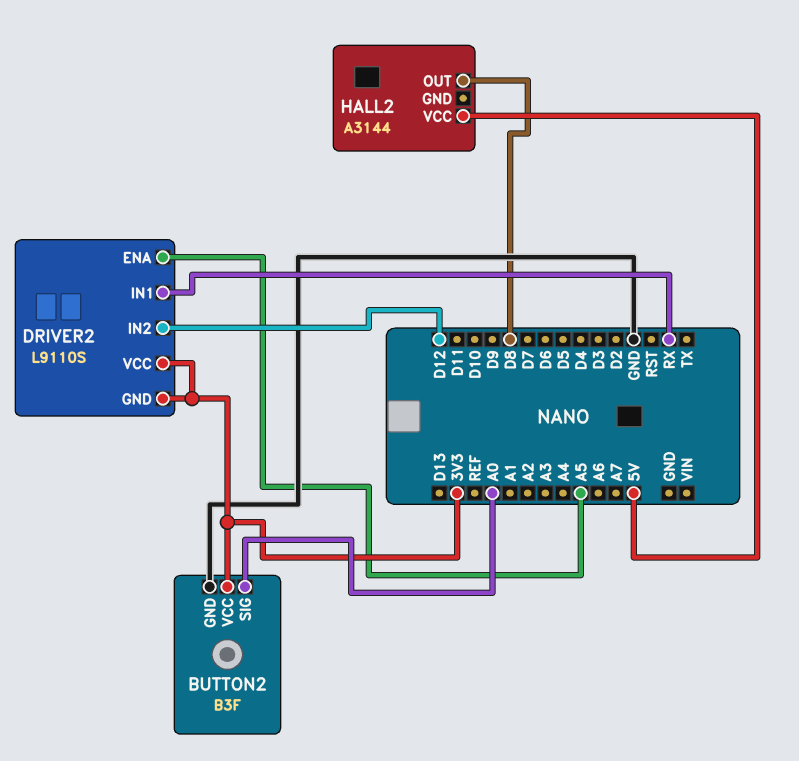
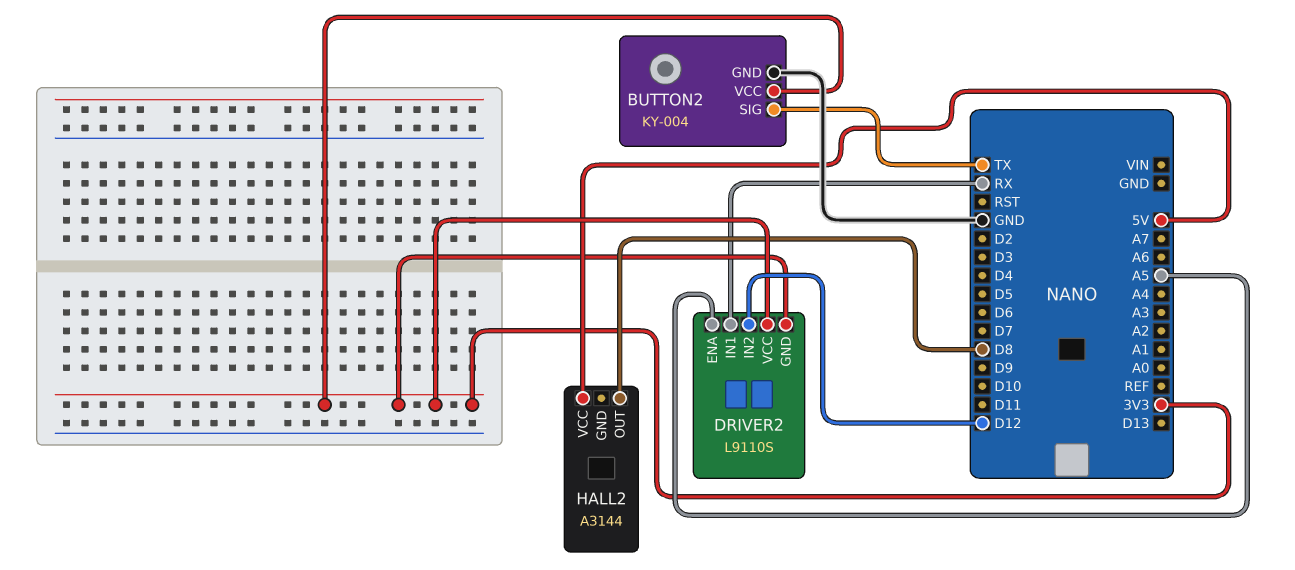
BUTTON2: B3F -> KY-004
BUTTON2 pin SIG: A0 -> TX

